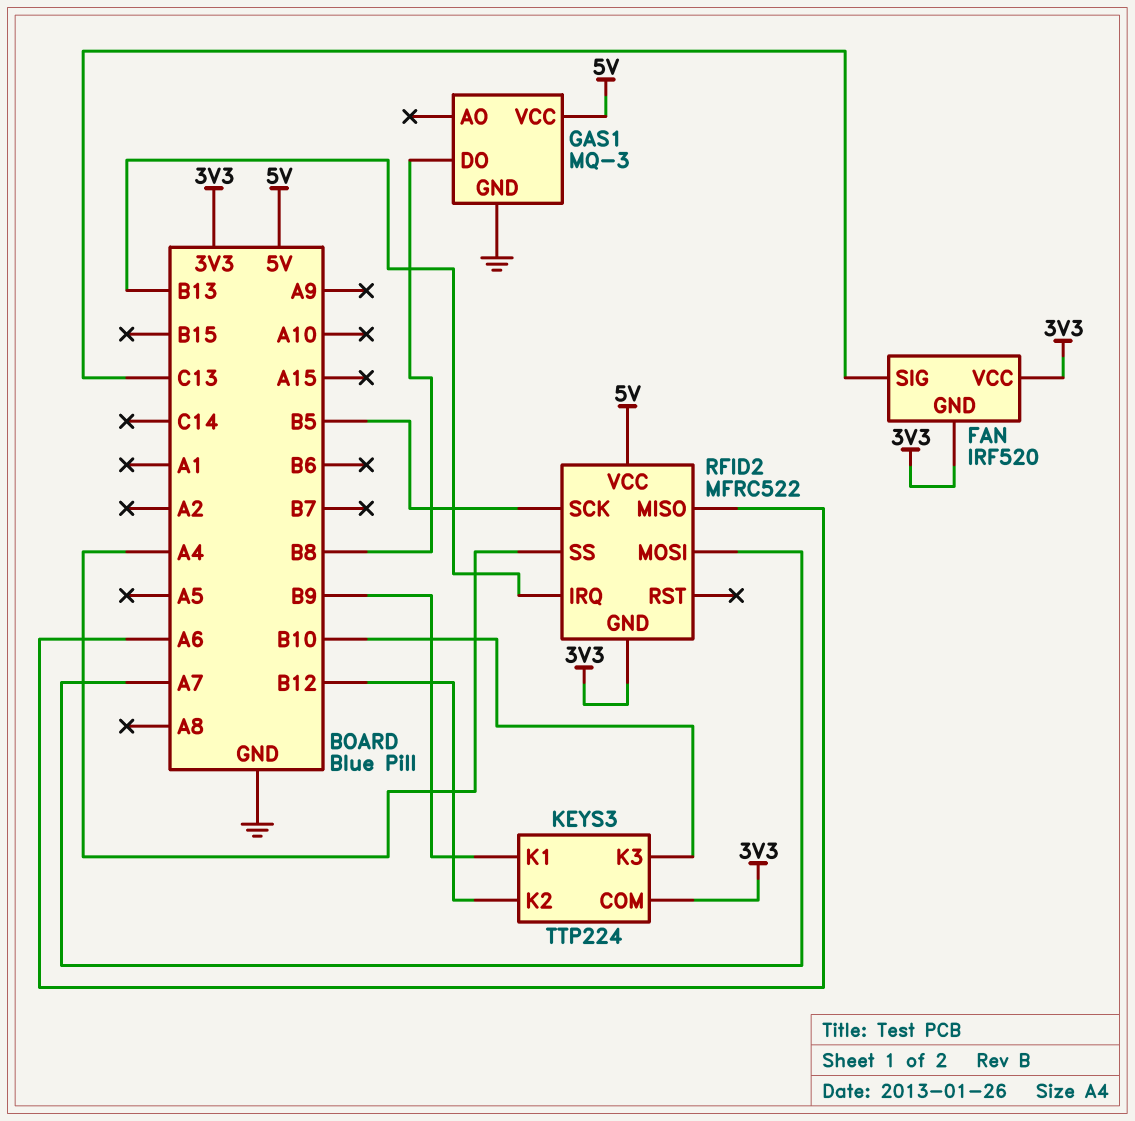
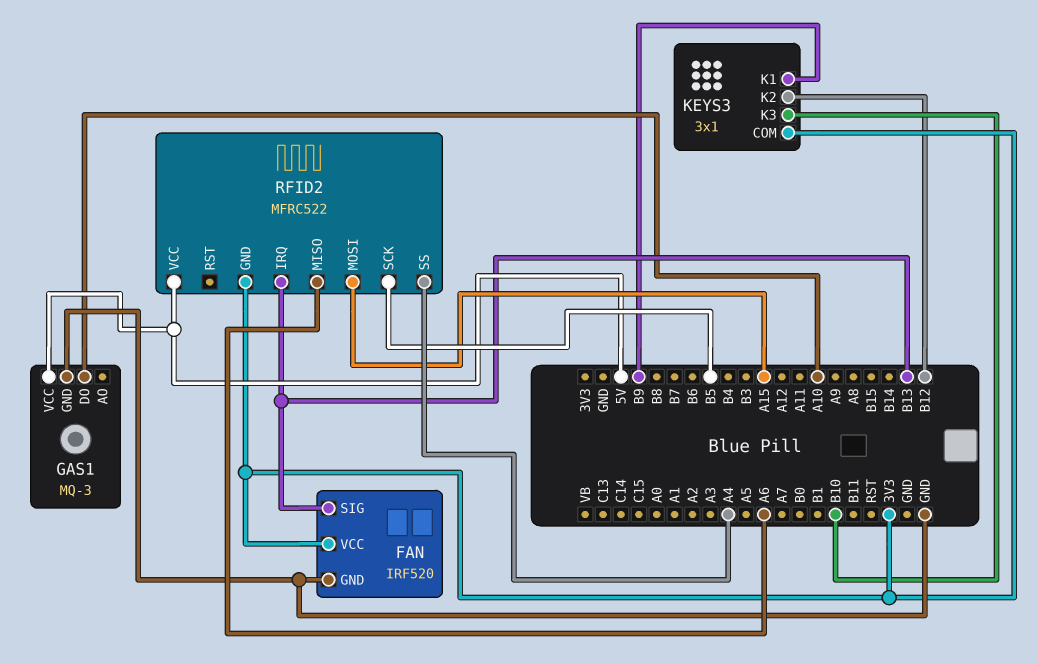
FAN pin GND: 3V3 -> GND
FAN pin SIG: C13 -> B13
GAS1 pin DO: B8 -> A10
KEYS3: TTP224 -> 3x1
RFID2 pin MOSI: A7 -> A15

